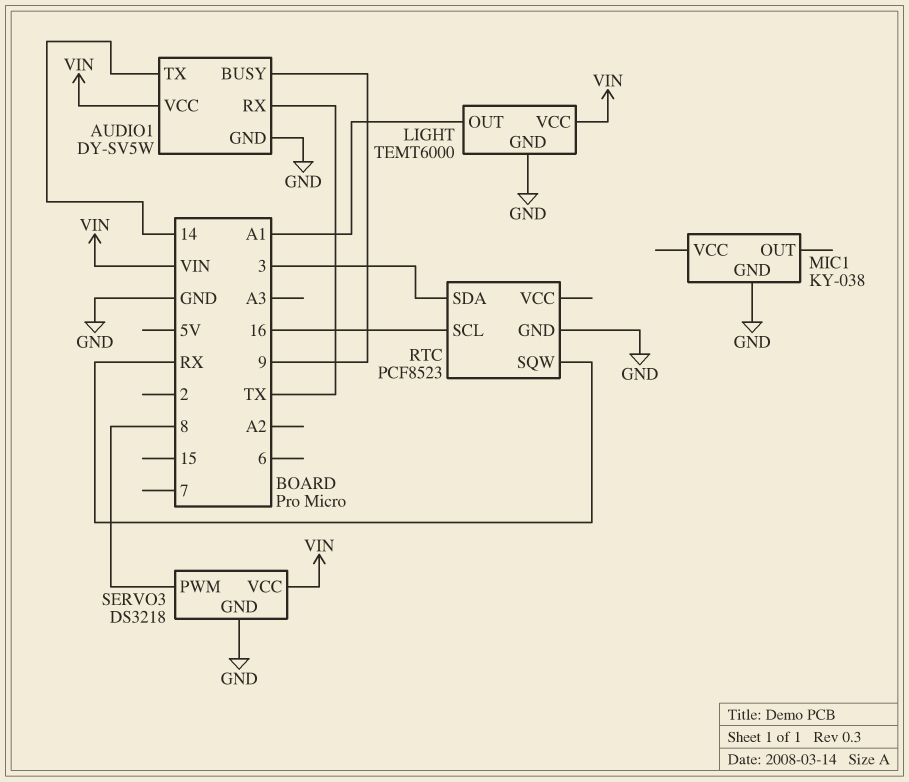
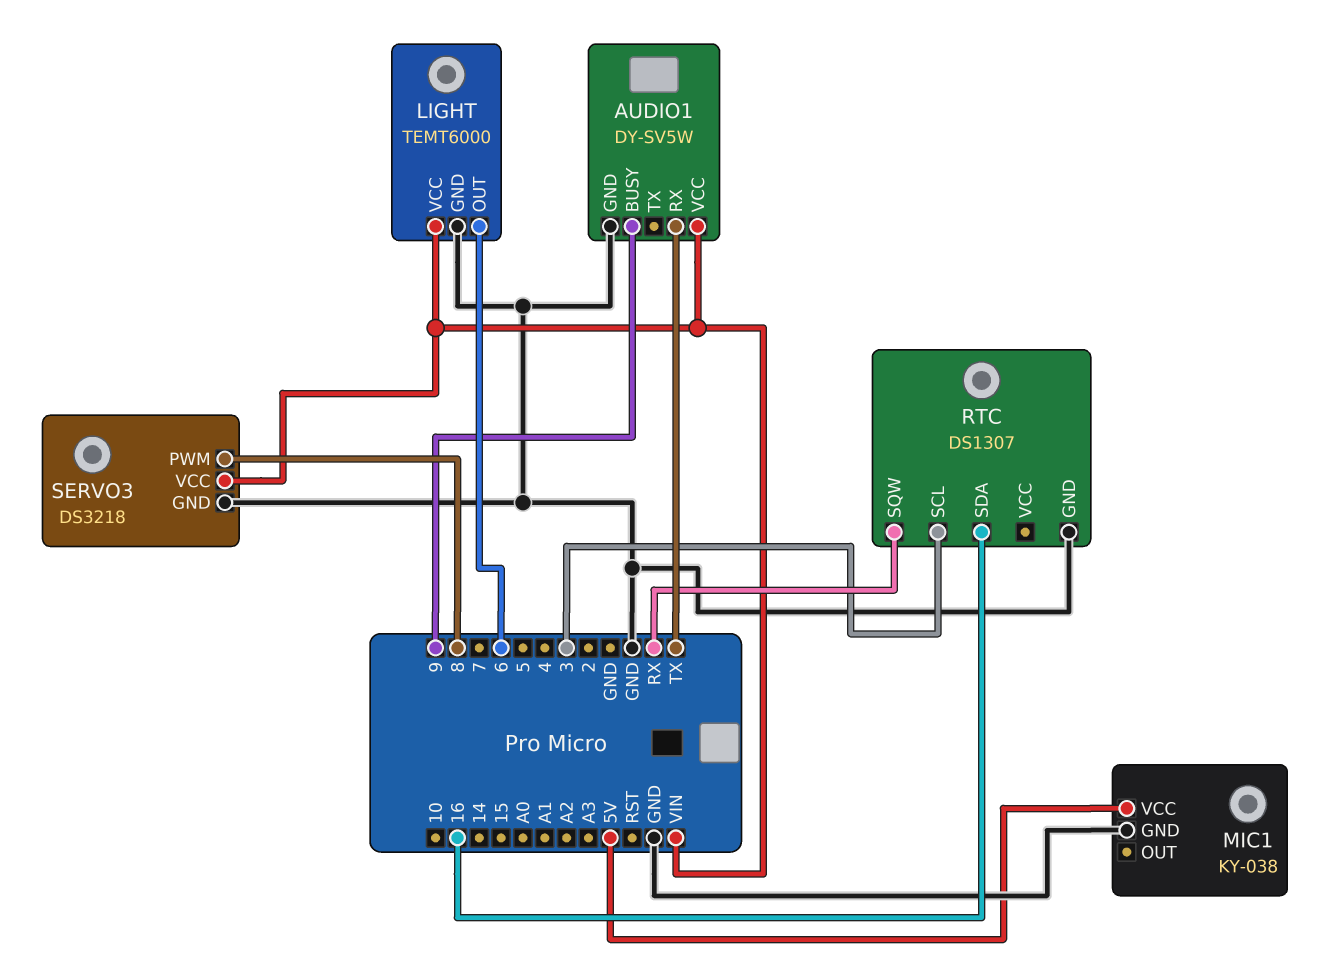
AUDIO1 pin TX: 14 -> none
LIGHT pin OUT: A1 -> 6
MIC1 pin VCC: none -> 5V
RTC: PCF8523 -> DS1307
RTC pin SCL: 16 -> 3
RTC pin SDA: 3 -> 16

